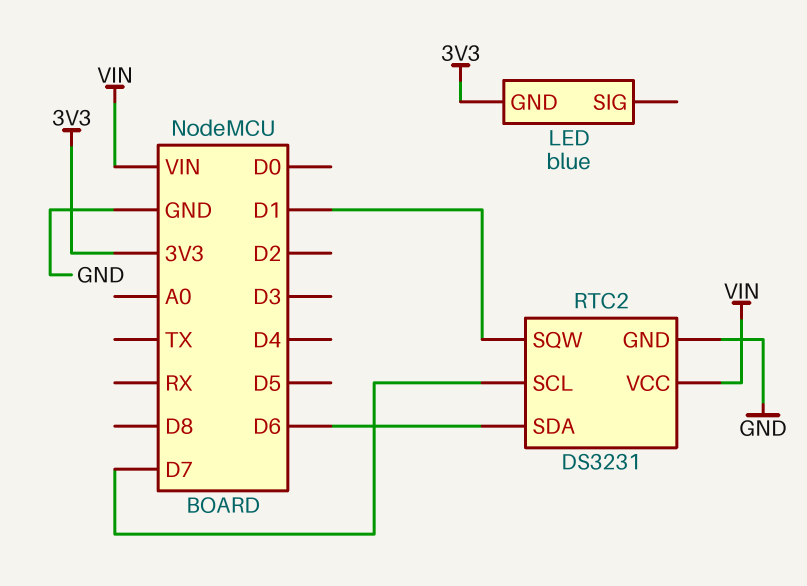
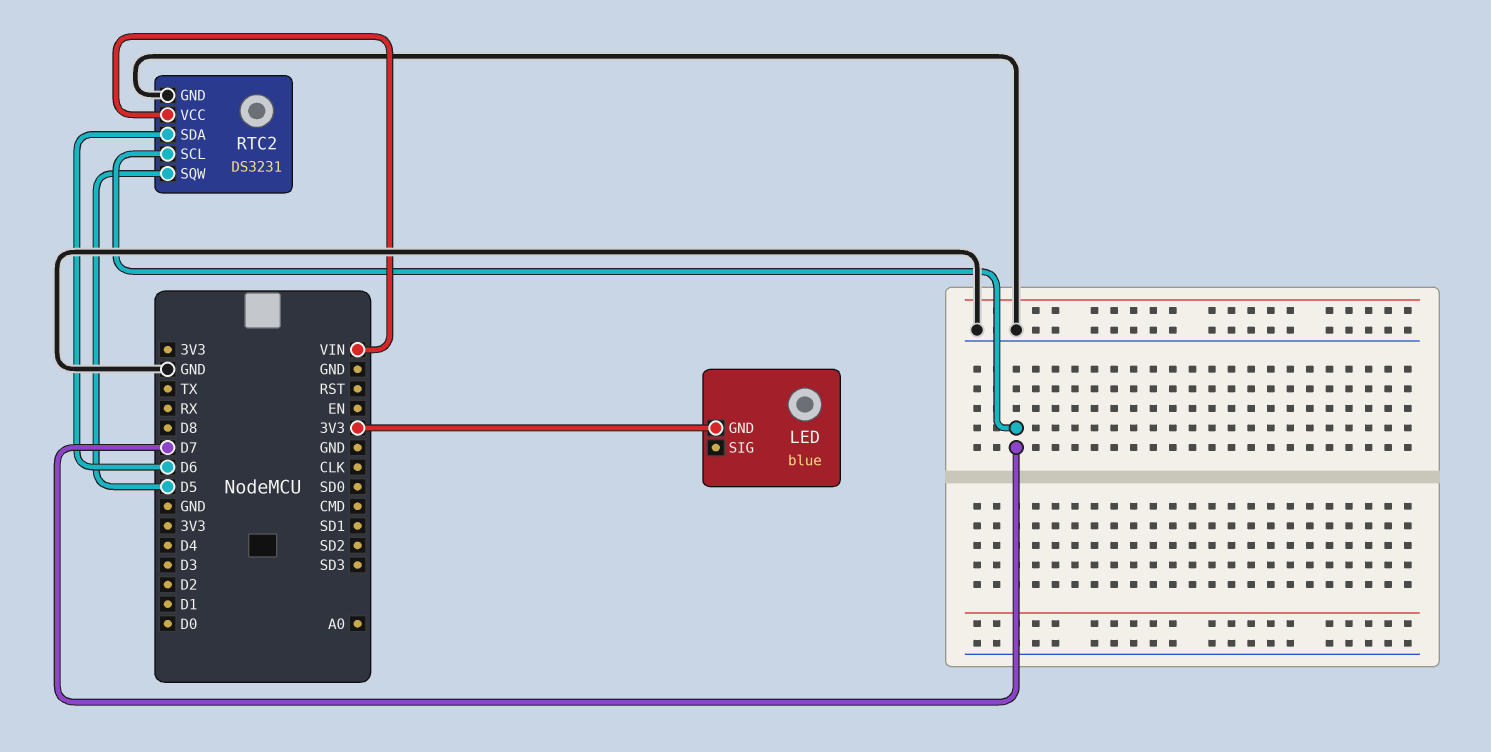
RTC2 pin SQW: D1 -> D5

